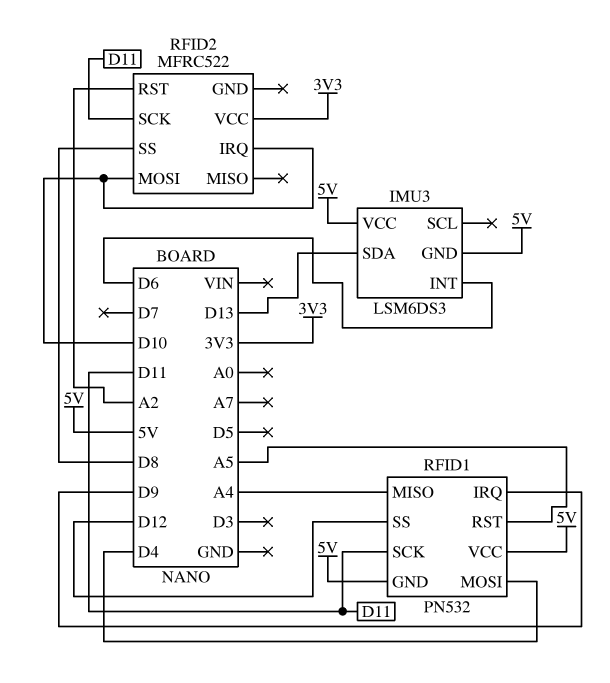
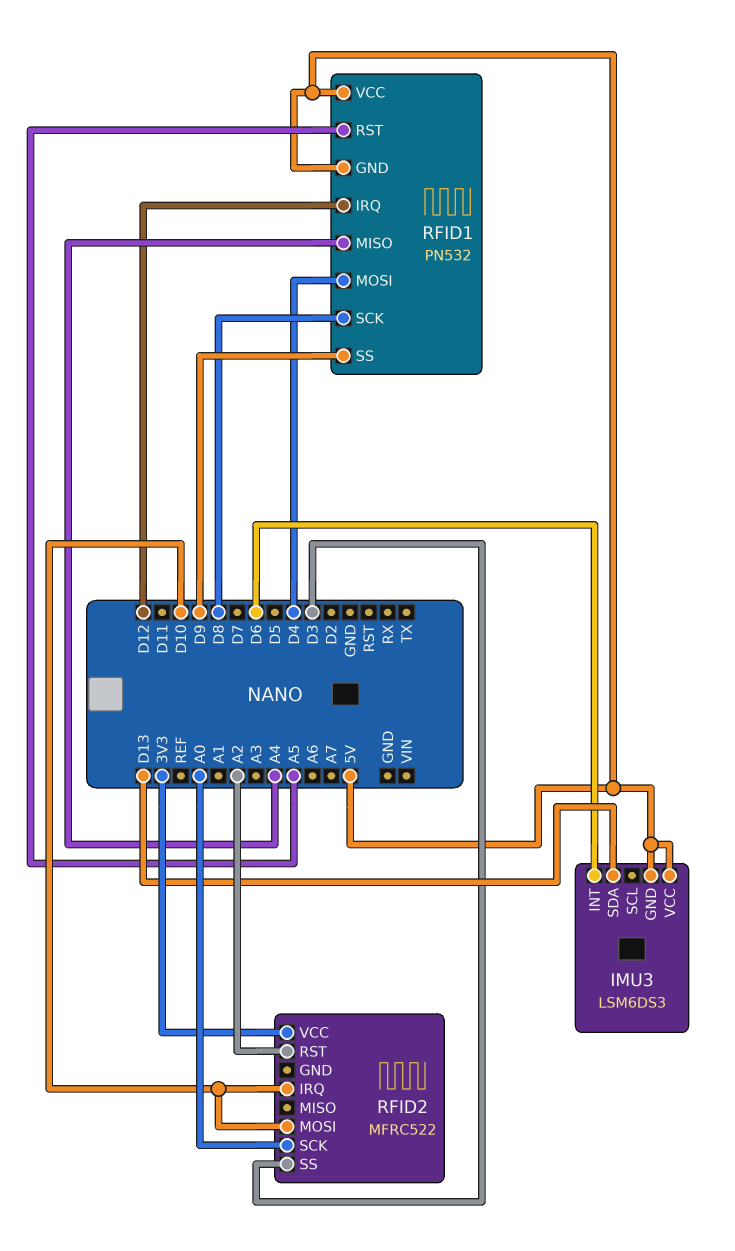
RFID1 pin IRQ: D9 -> D12
RFID1 pin SCK: D11 -> D8
RFID1 pin SS: D12 -> D9
RFID2 pin SCK: D11 -> A0
RFID2 pin SS: D8 -> D3

